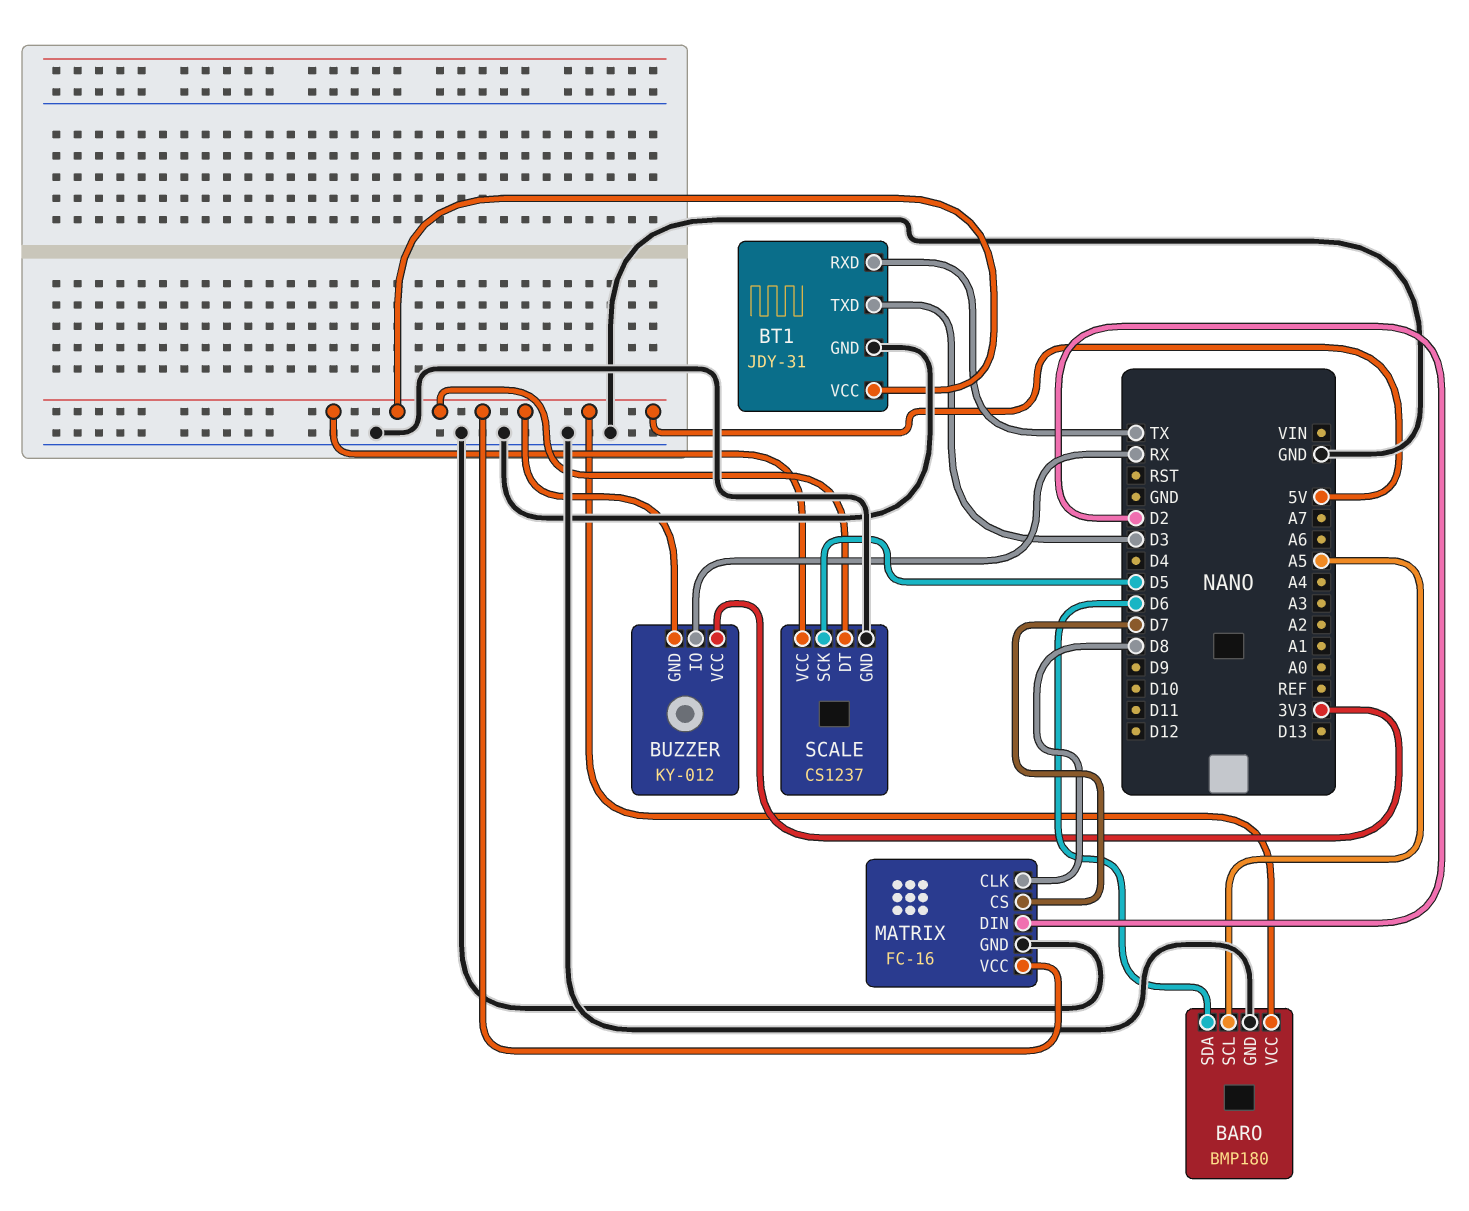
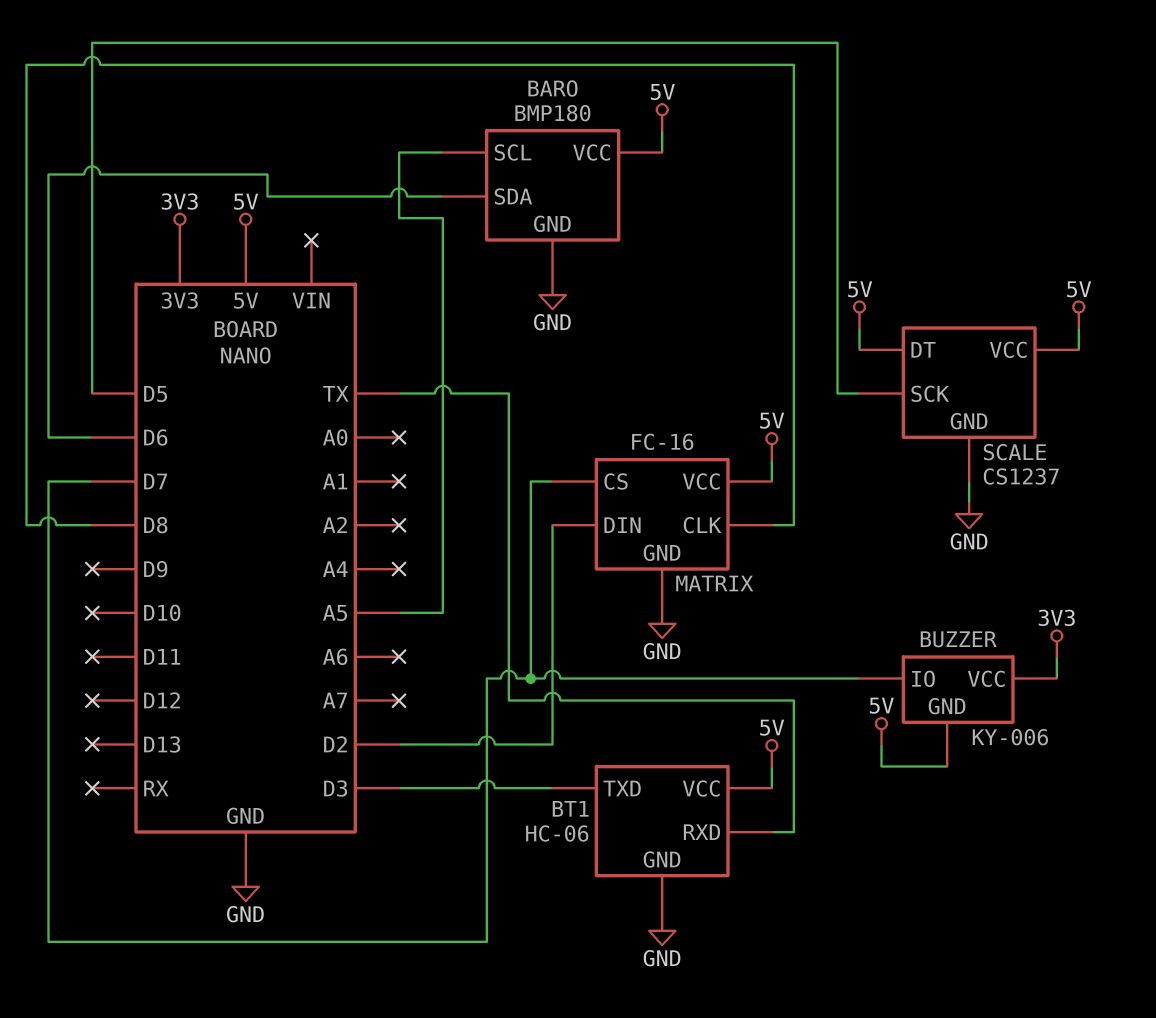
BT1: JDY-31 -> HC-06
BUZZER: KY-012 -> KY-006
BUZZER pin IO: RX -> D7

